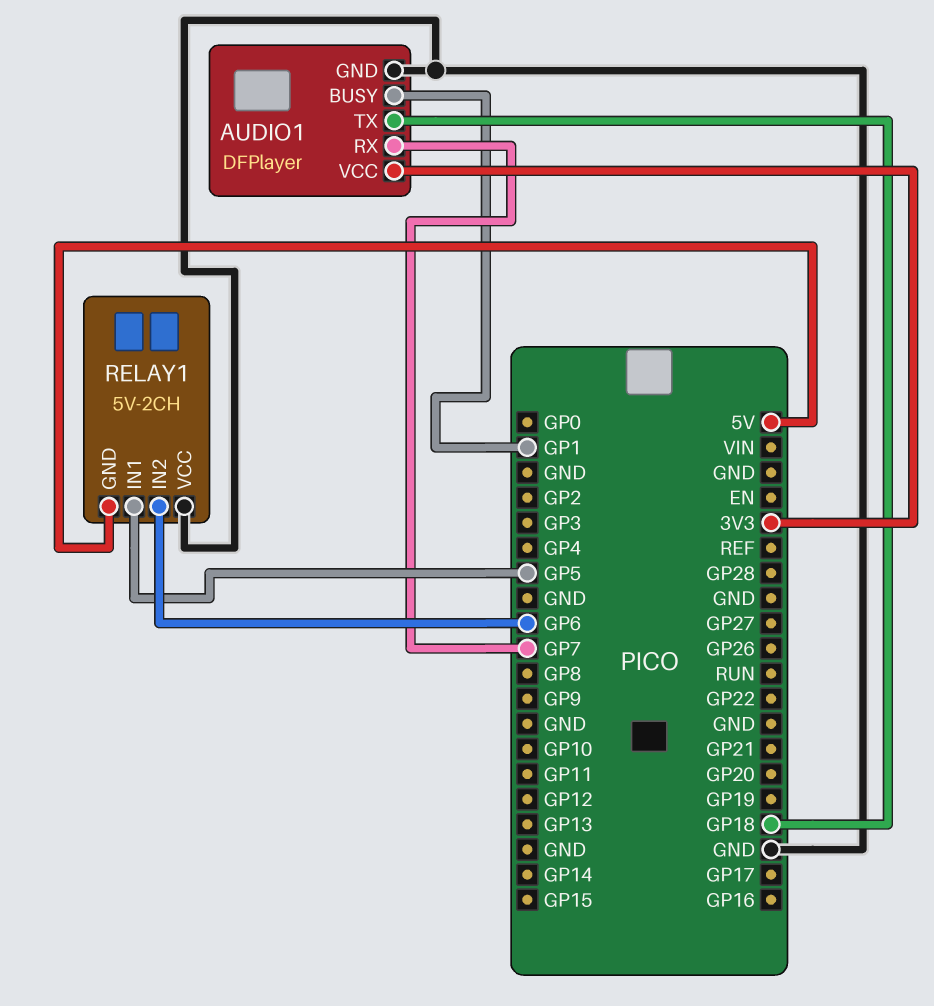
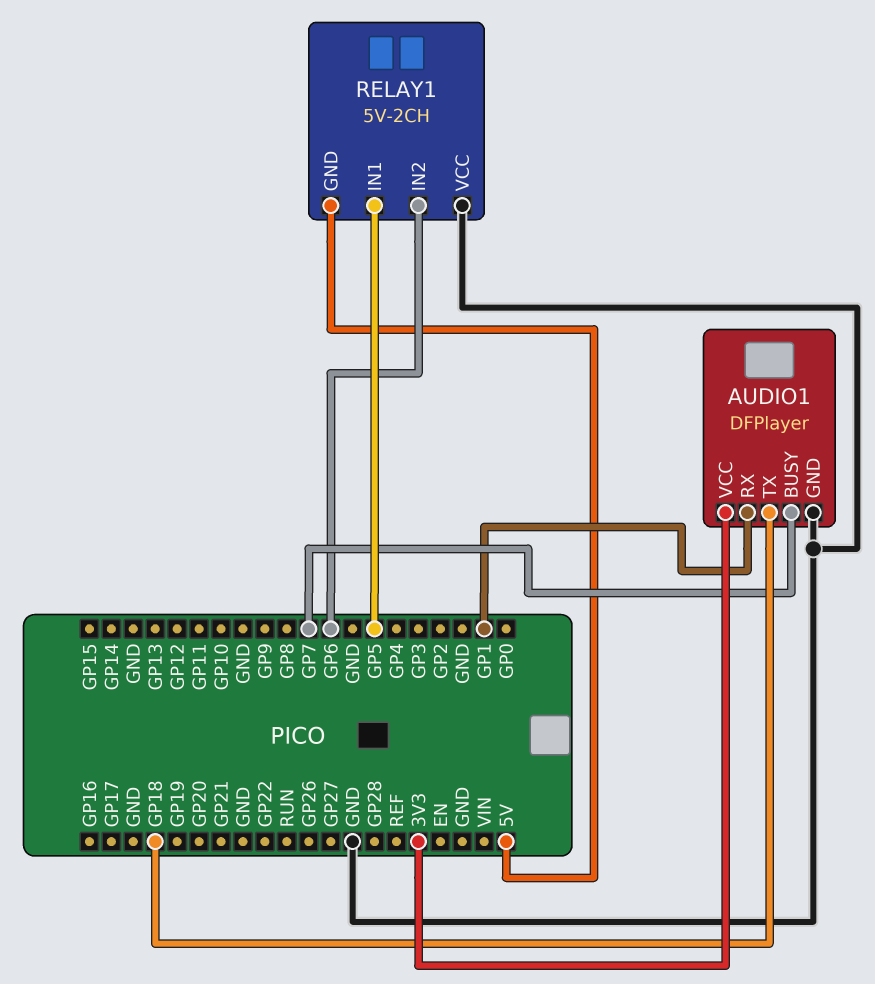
AUDIO1 pin BUSY: GP1 -> GP7
AUDIO1 pin RX: GP7 -> GP1

